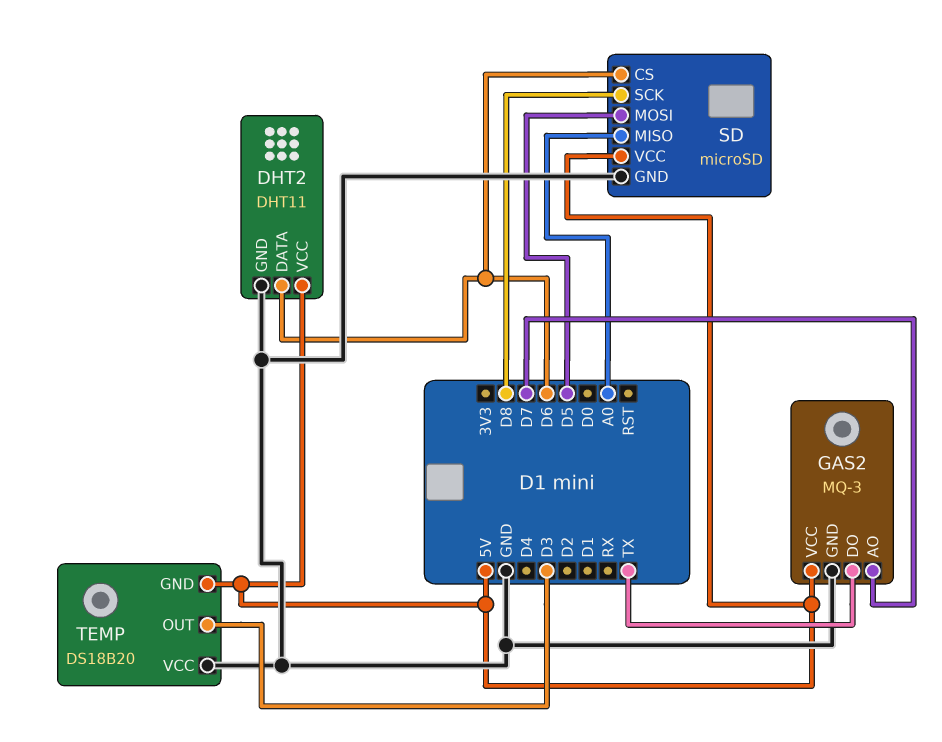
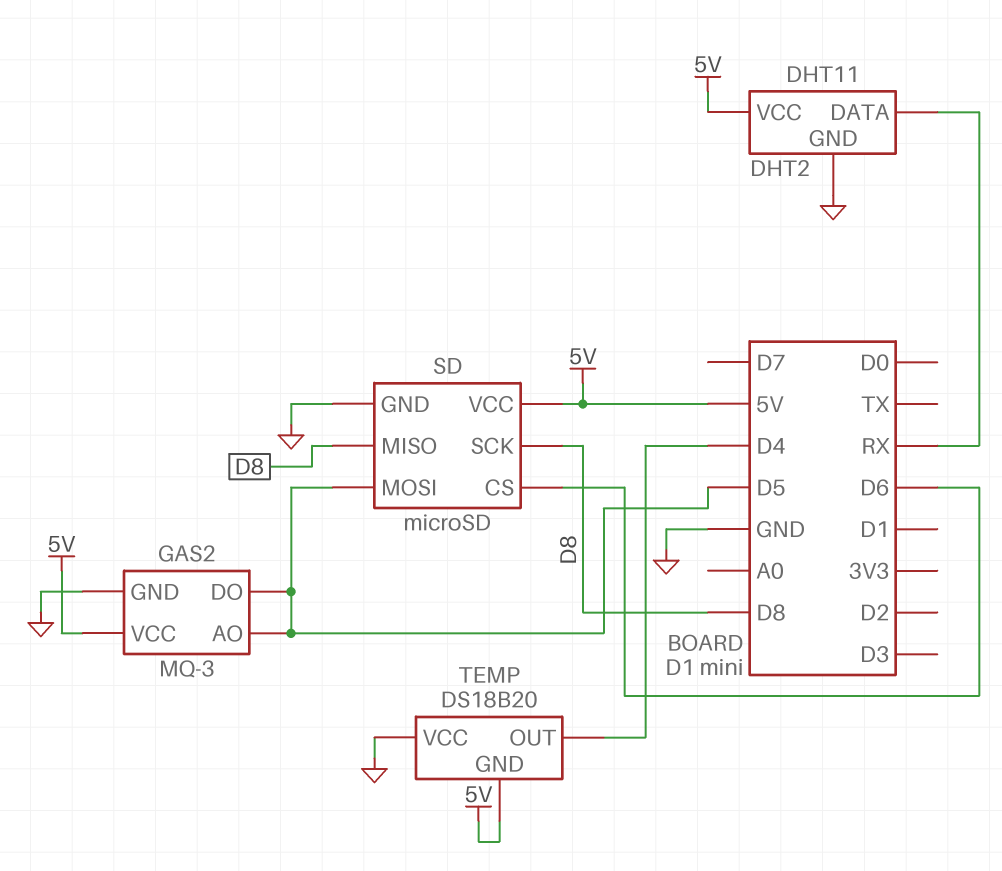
DHT2 pin DATA: D6 -> RX
GAS2 pin AO: D7 -> D5
GAS2 pin DO: TX -> D5
SD pin MISO: A0 -> D8
TEMP pin OUT: D3 -> D4

